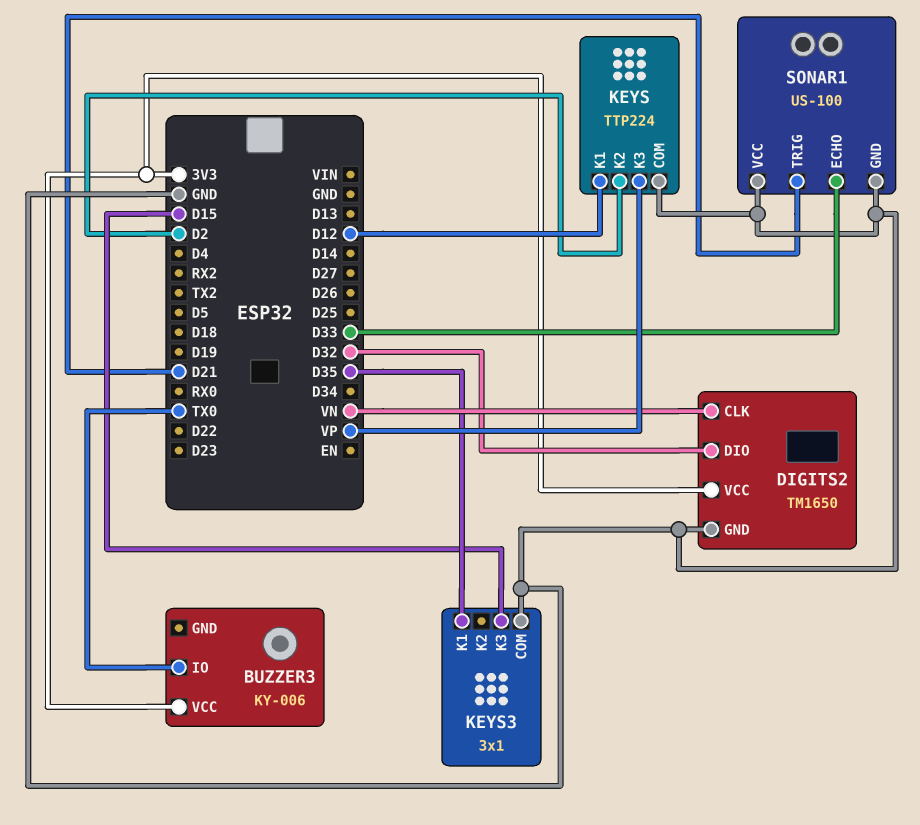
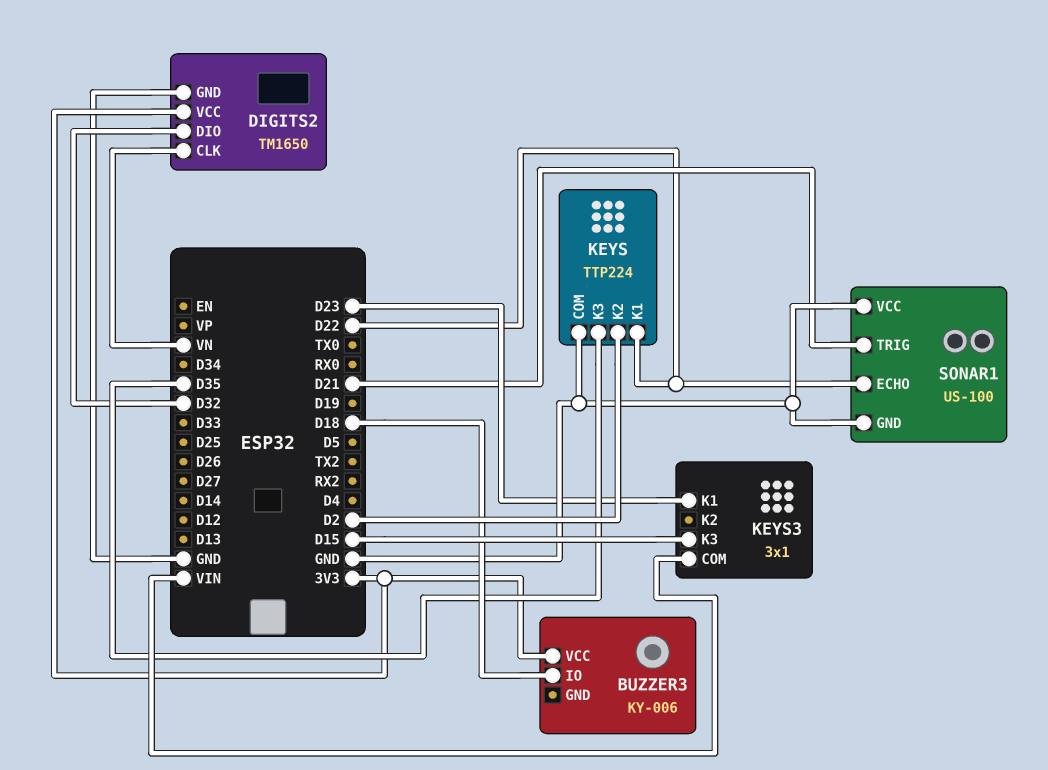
BUZZER3 pin IO: TX0 -> D18
KEYS pin K1: D12 -> D22
KEYS pin K3: VP -> D35
KEYS3 pin COM: GND -> VIN
KEYS3 pin K1: D35 -> D23
SONAR1 pin ECHO: D33 -> D22

